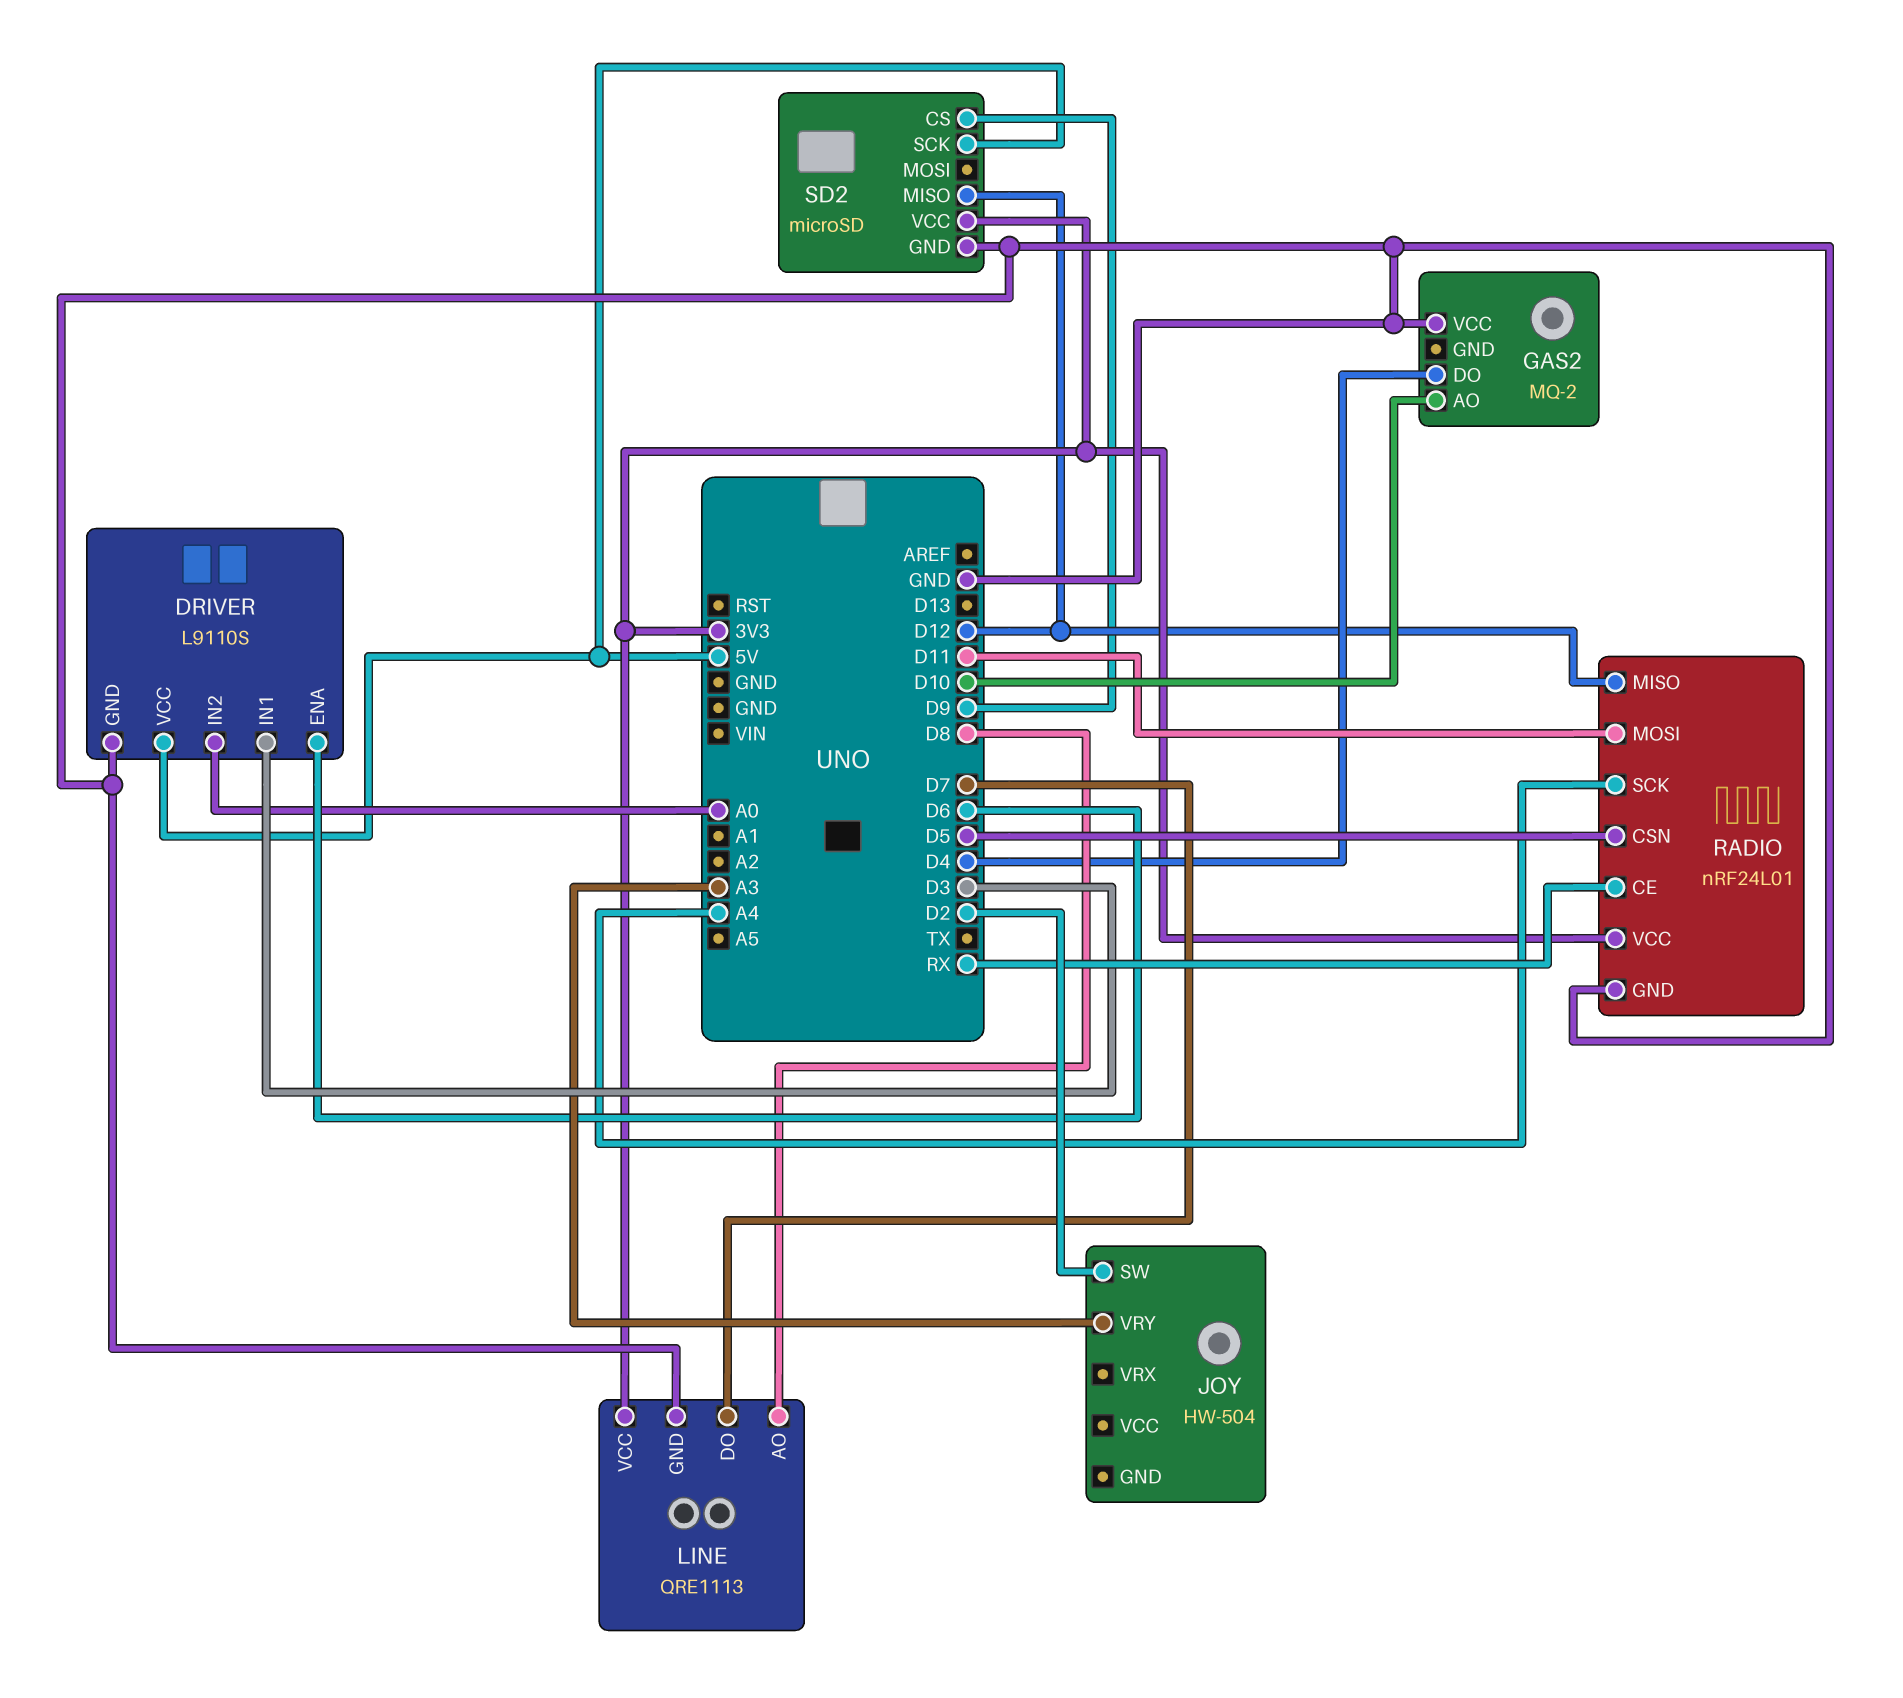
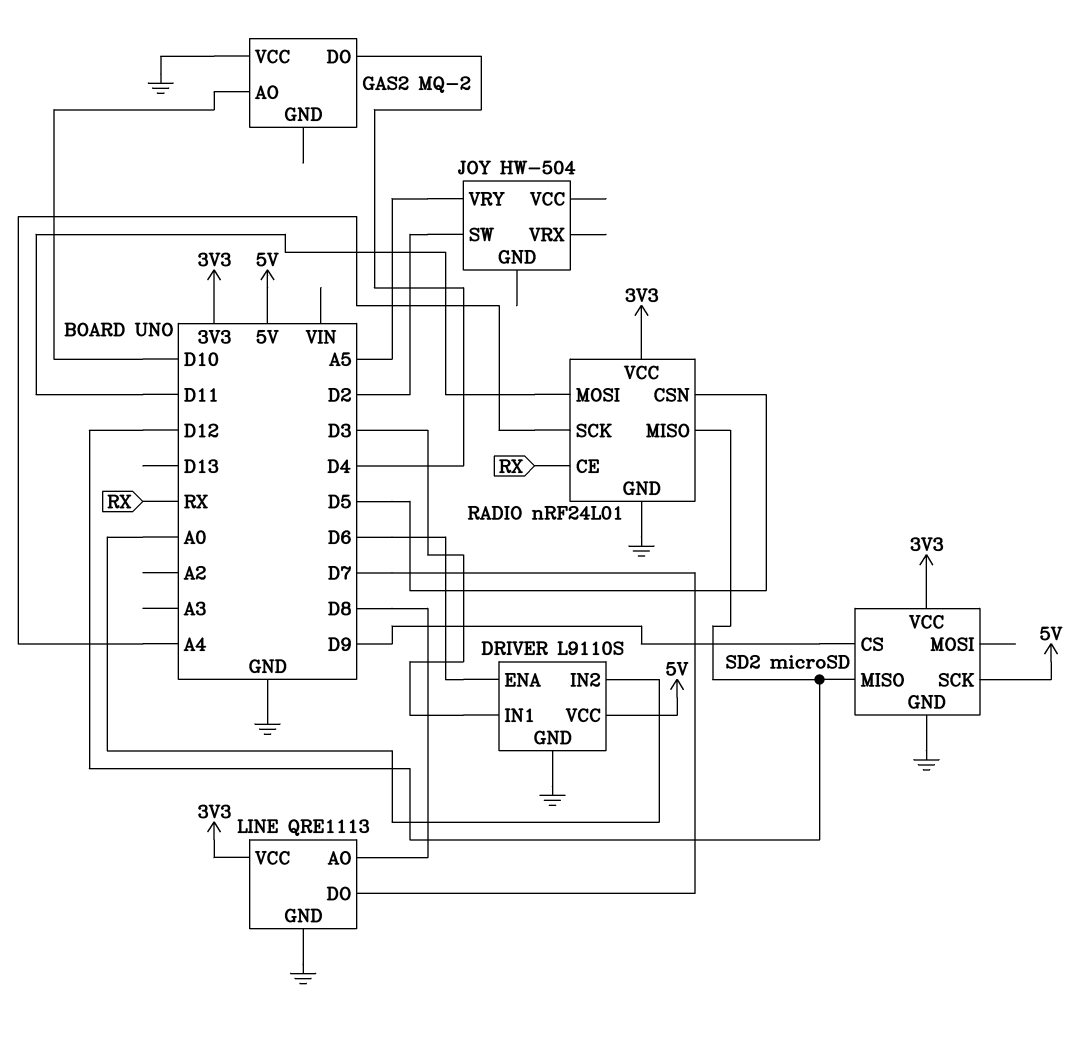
JOY pin VRY: A3 -> A5

